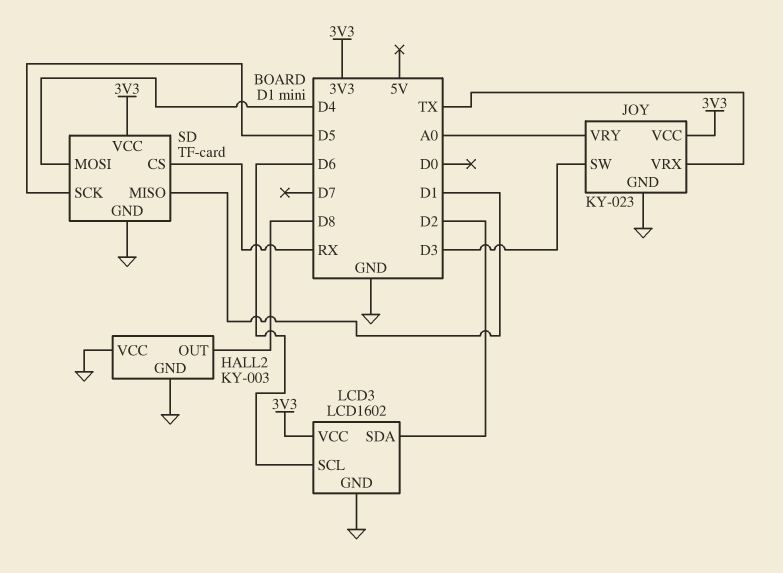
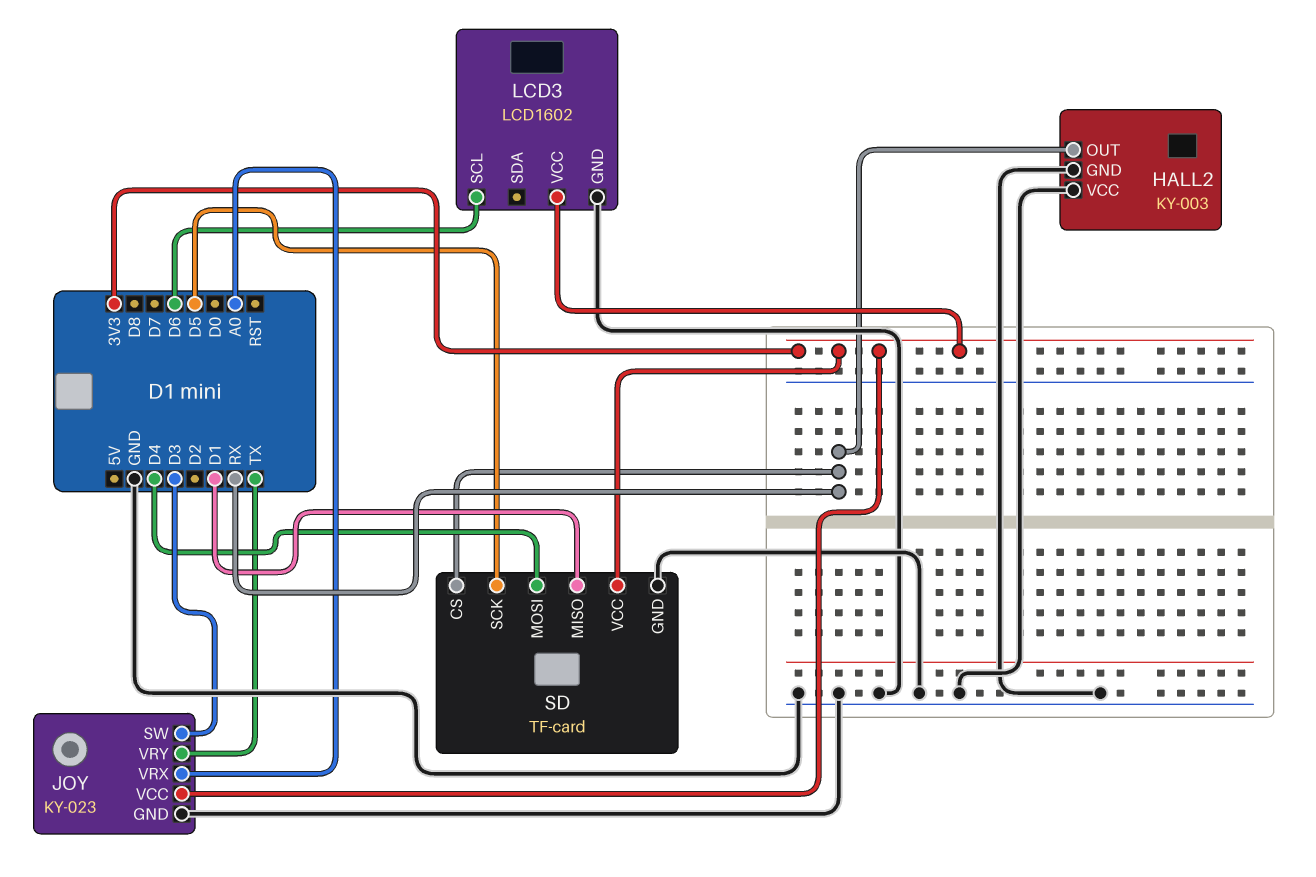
HALL2 pin OUT: D8 -> RX
JOY pin VRX: TX -> A0
JOY pin VRY: A0 -> TX
LCD3 pin SDA: D2 -> none

